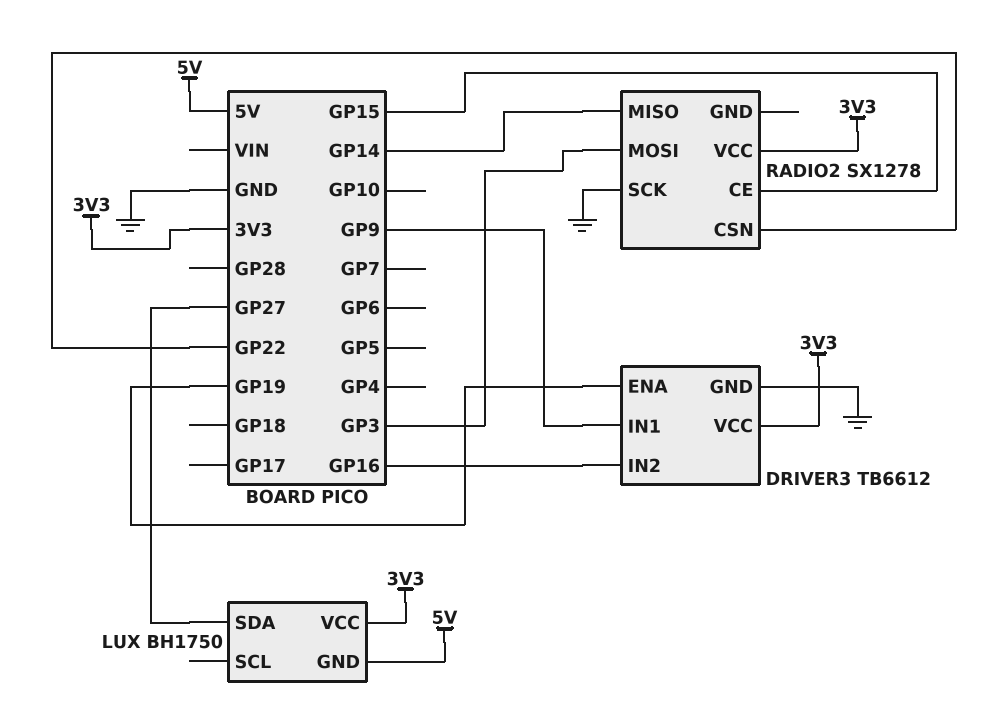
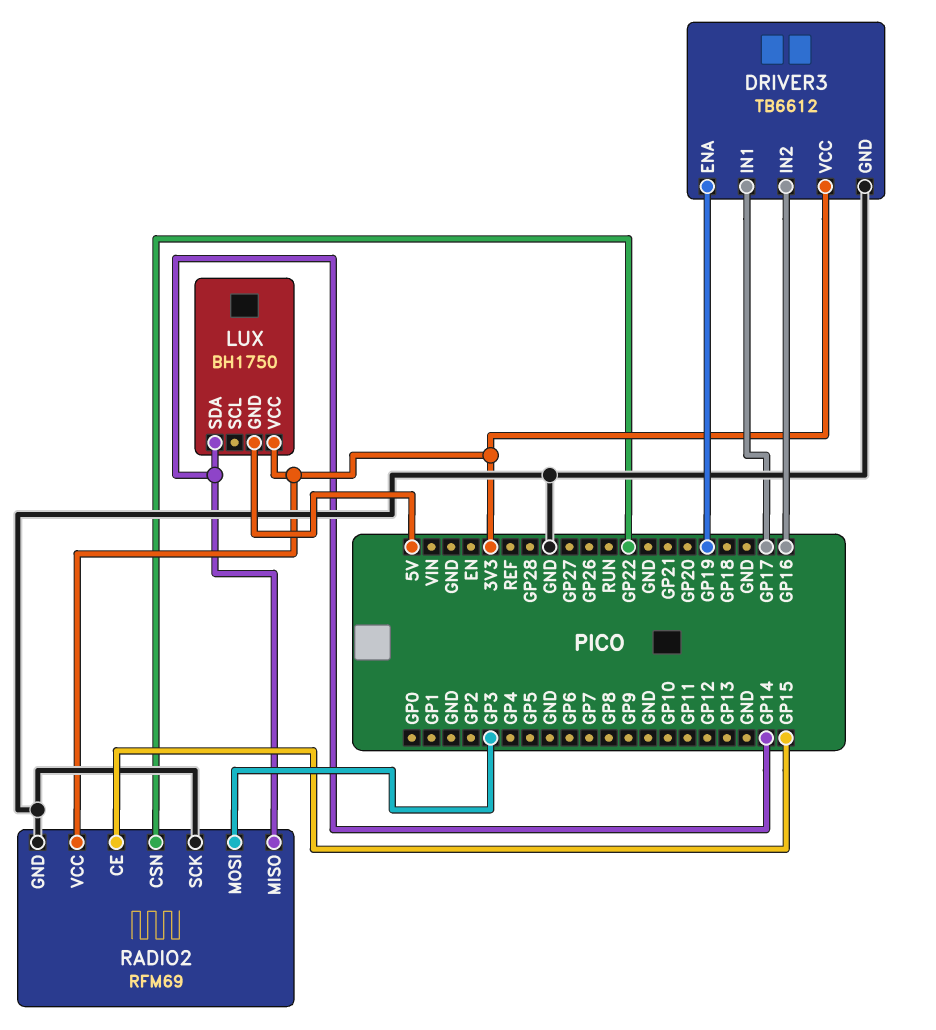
DRIVER3 pin IN1: GP9 -> GP17
LUX pin SDA: GP27 -> GP14
RADIO2: SX1278 -> RFM69
RADIO2 pin GND: none -> GND

